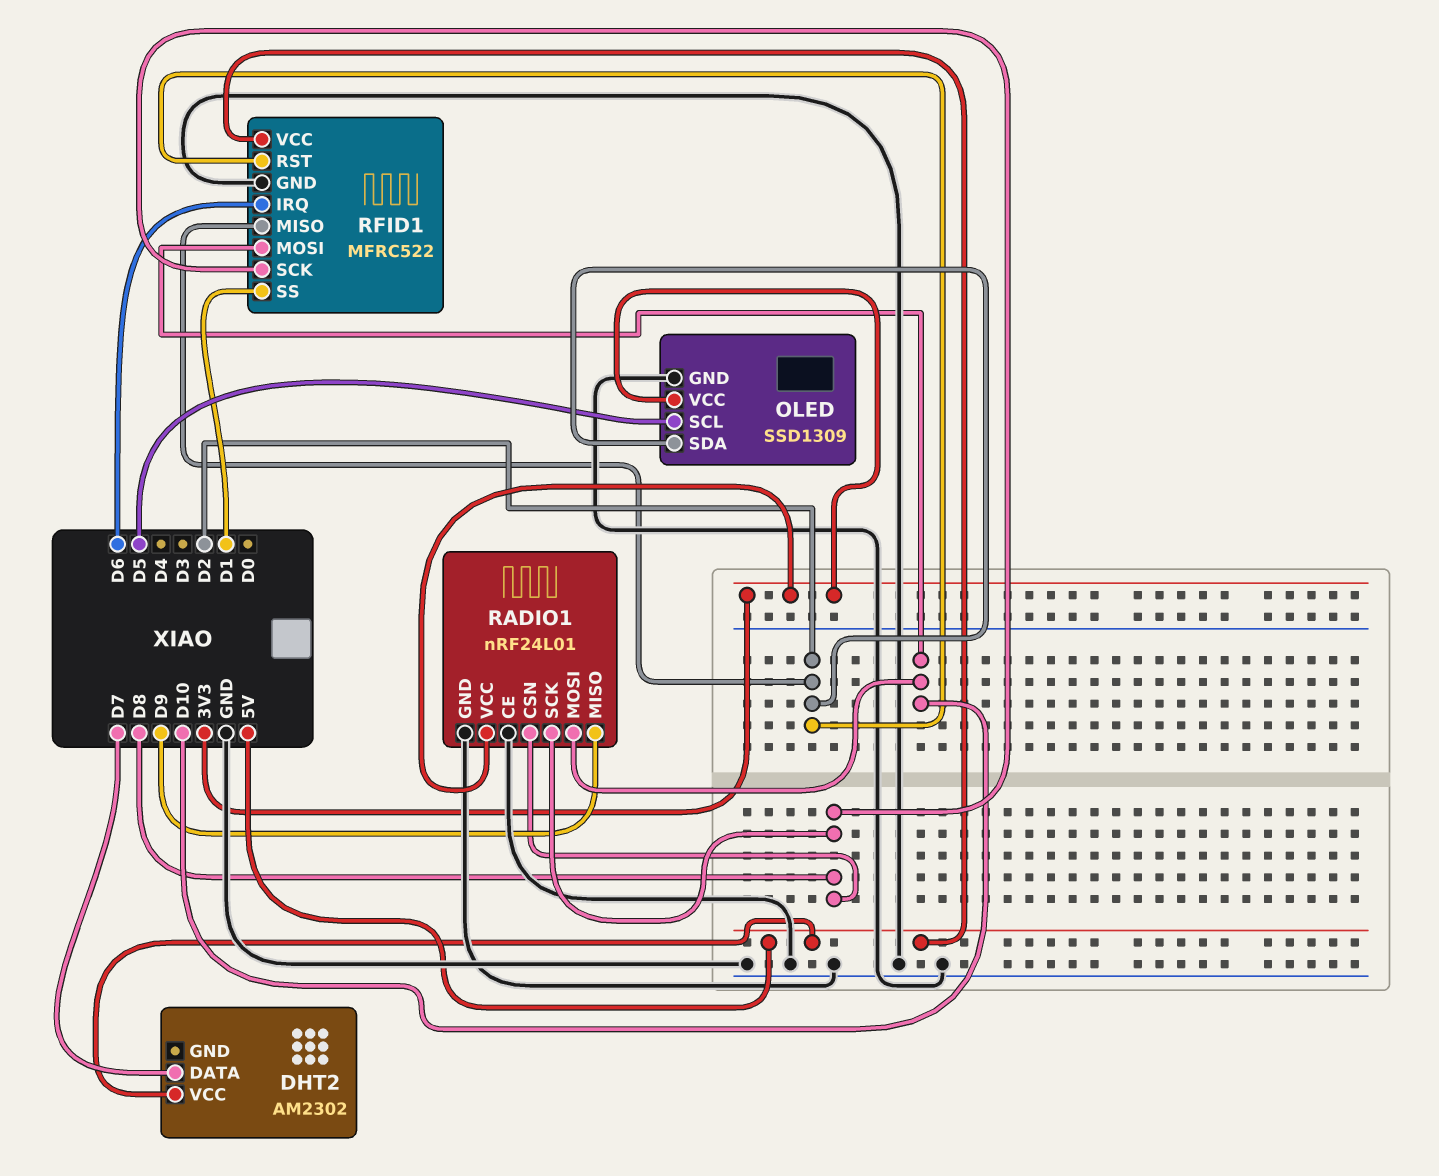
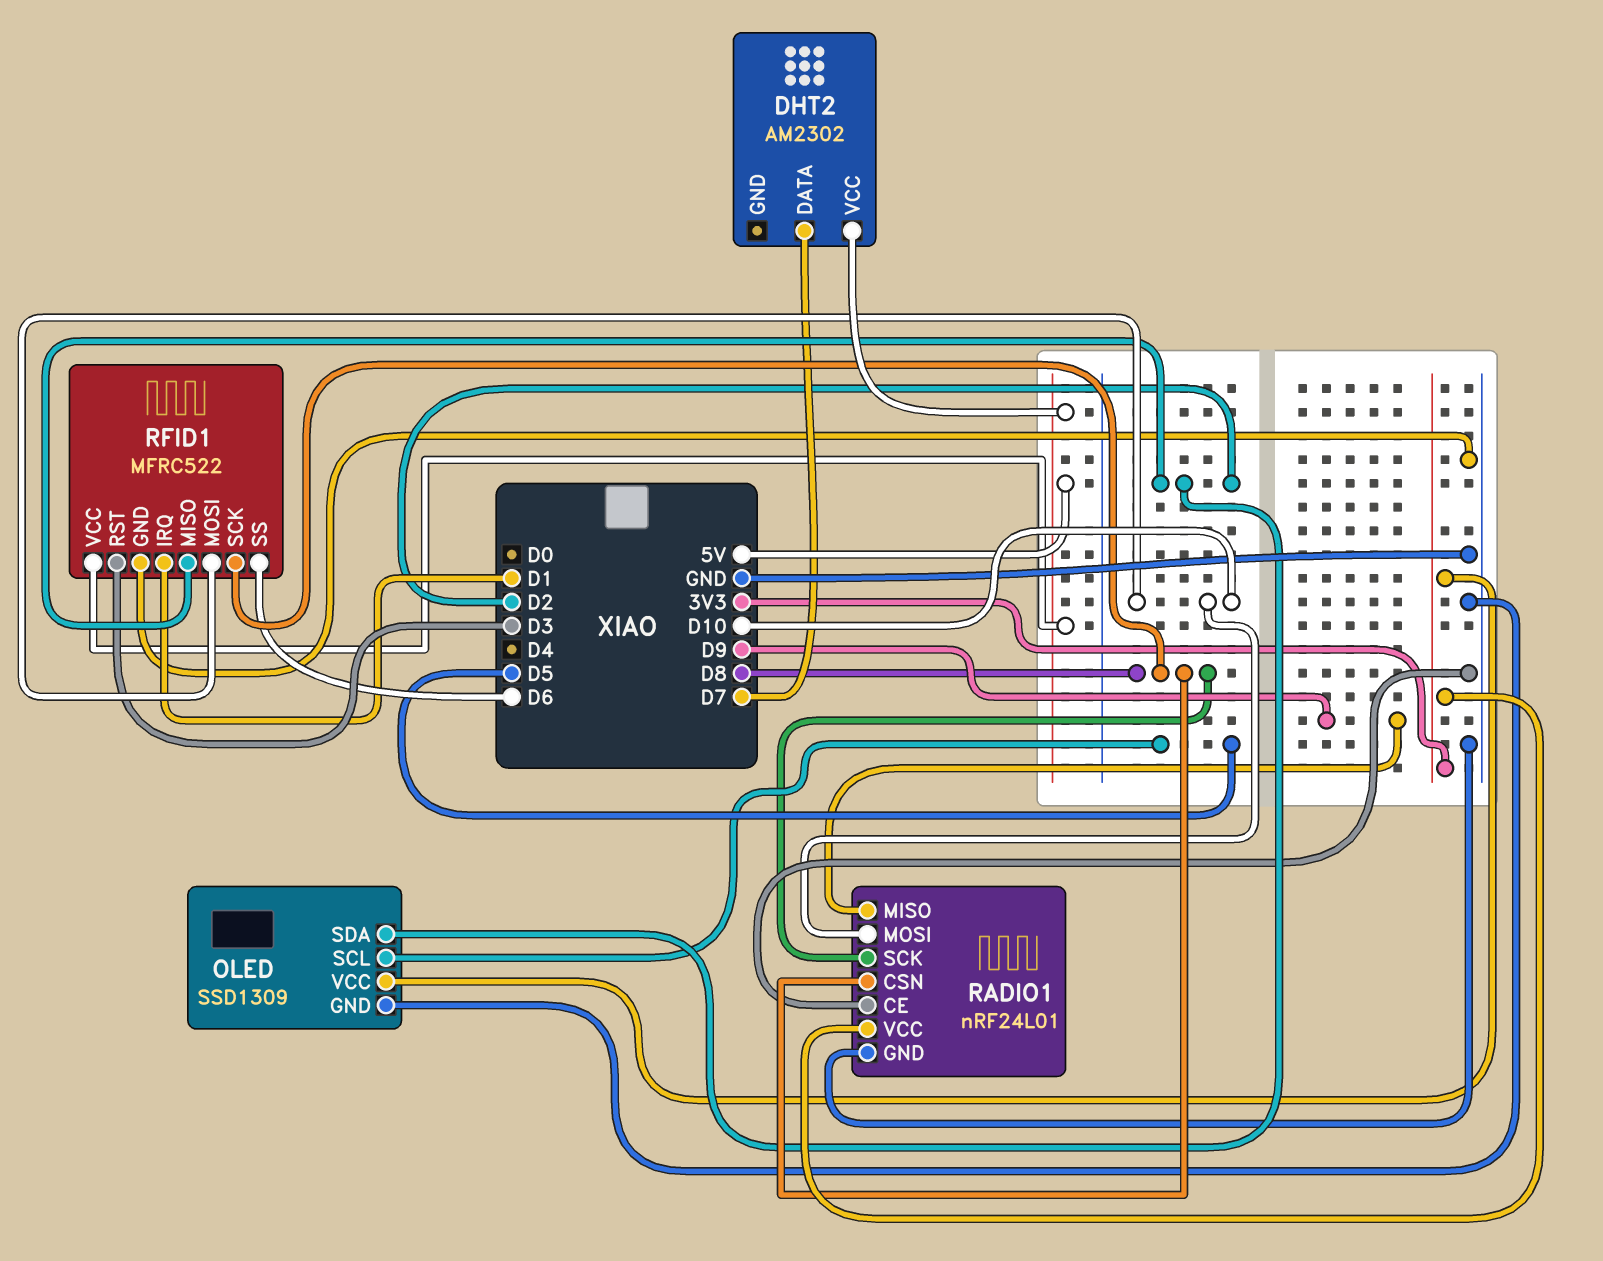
RFID1 pin IRQ: D6 -> D1
RFID1 pin RST: D2 -> D3
RFID1 pin SS: D1 -> D6

